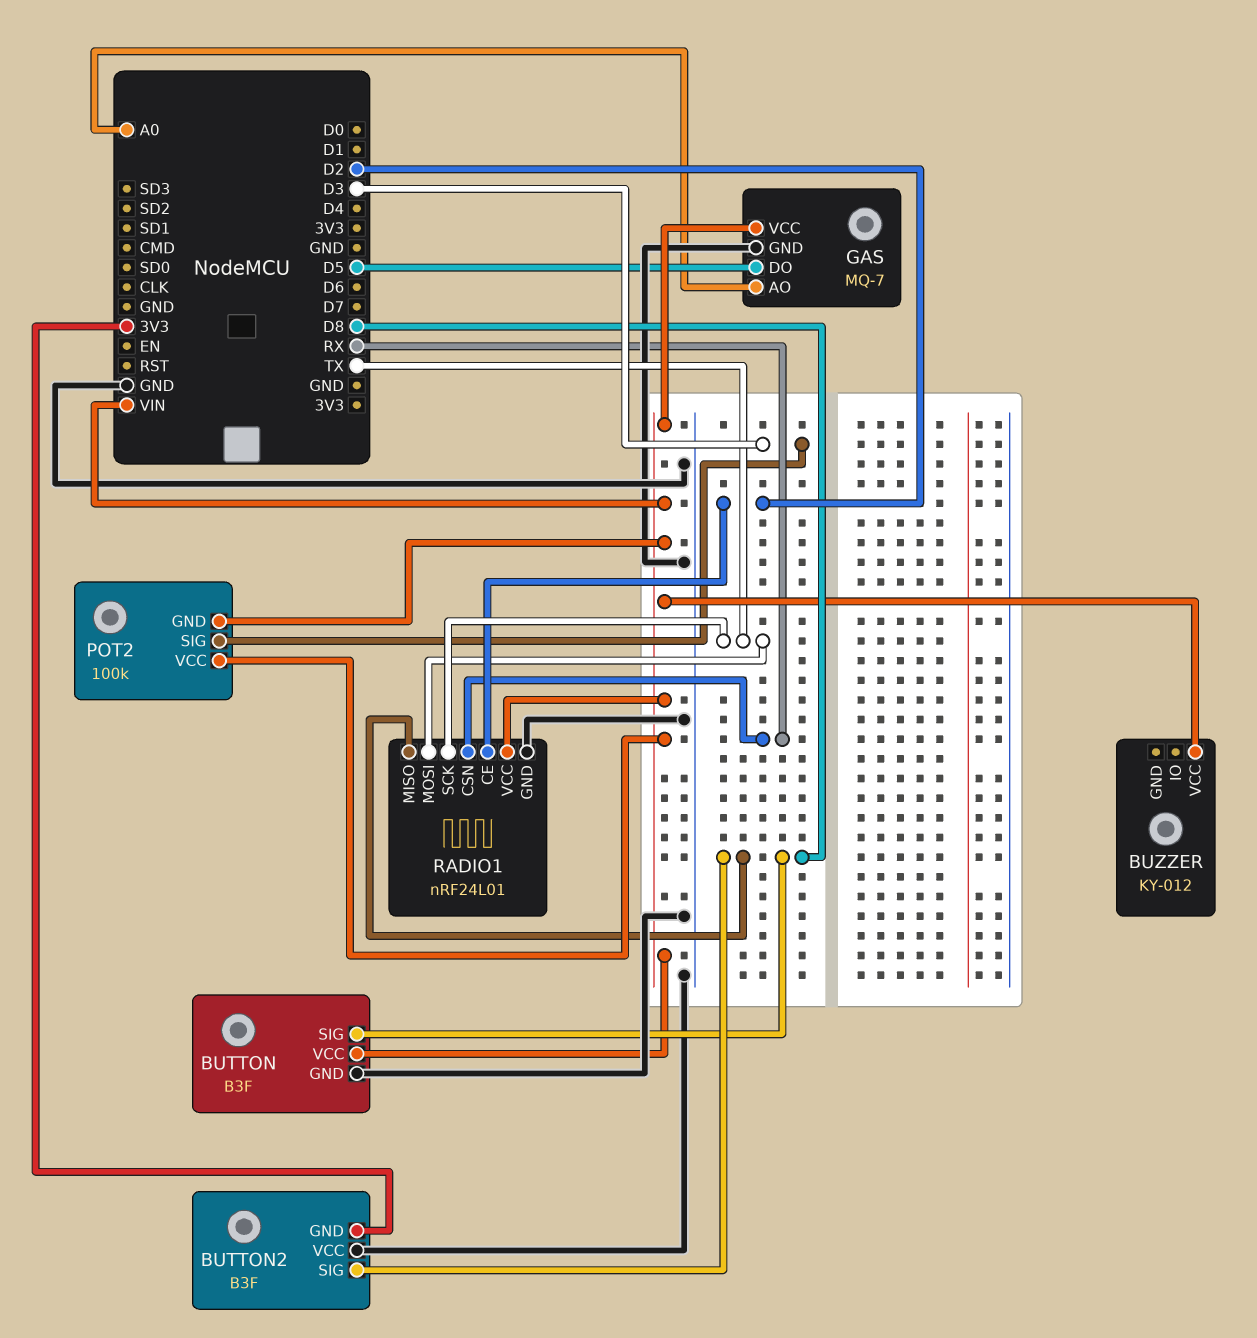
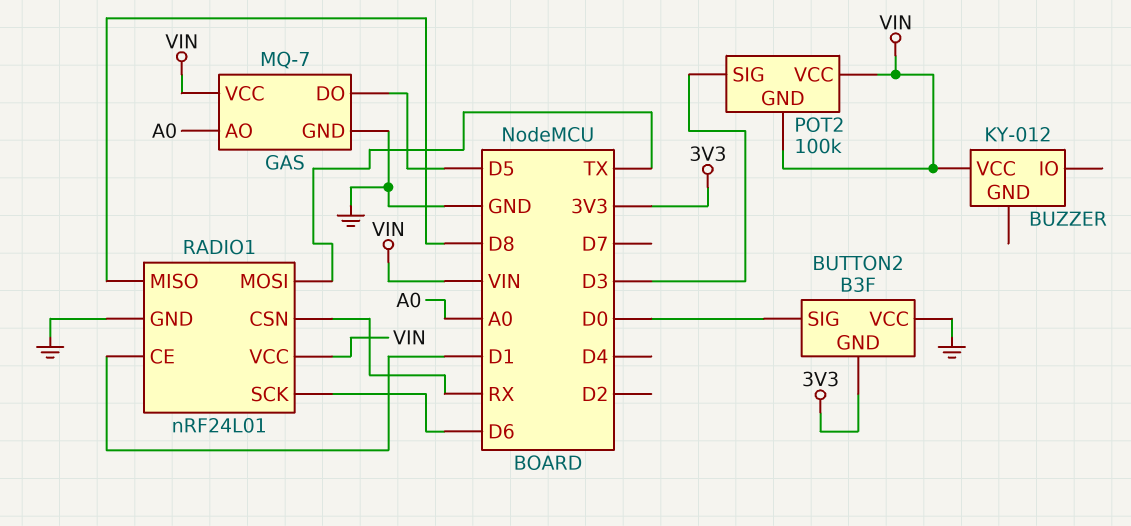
BUTTON: B3F -> none
BUTTON pin GND: GND -> none
BUTTON pin SIG: D8 -> none
BUTTON pin VCC: VIN -> none
BUTTON2 pin SIG: D8 -> D0
RADIO1 pin CE: D2 -> D1
RADIO1 pin SCK: TX -> D6

